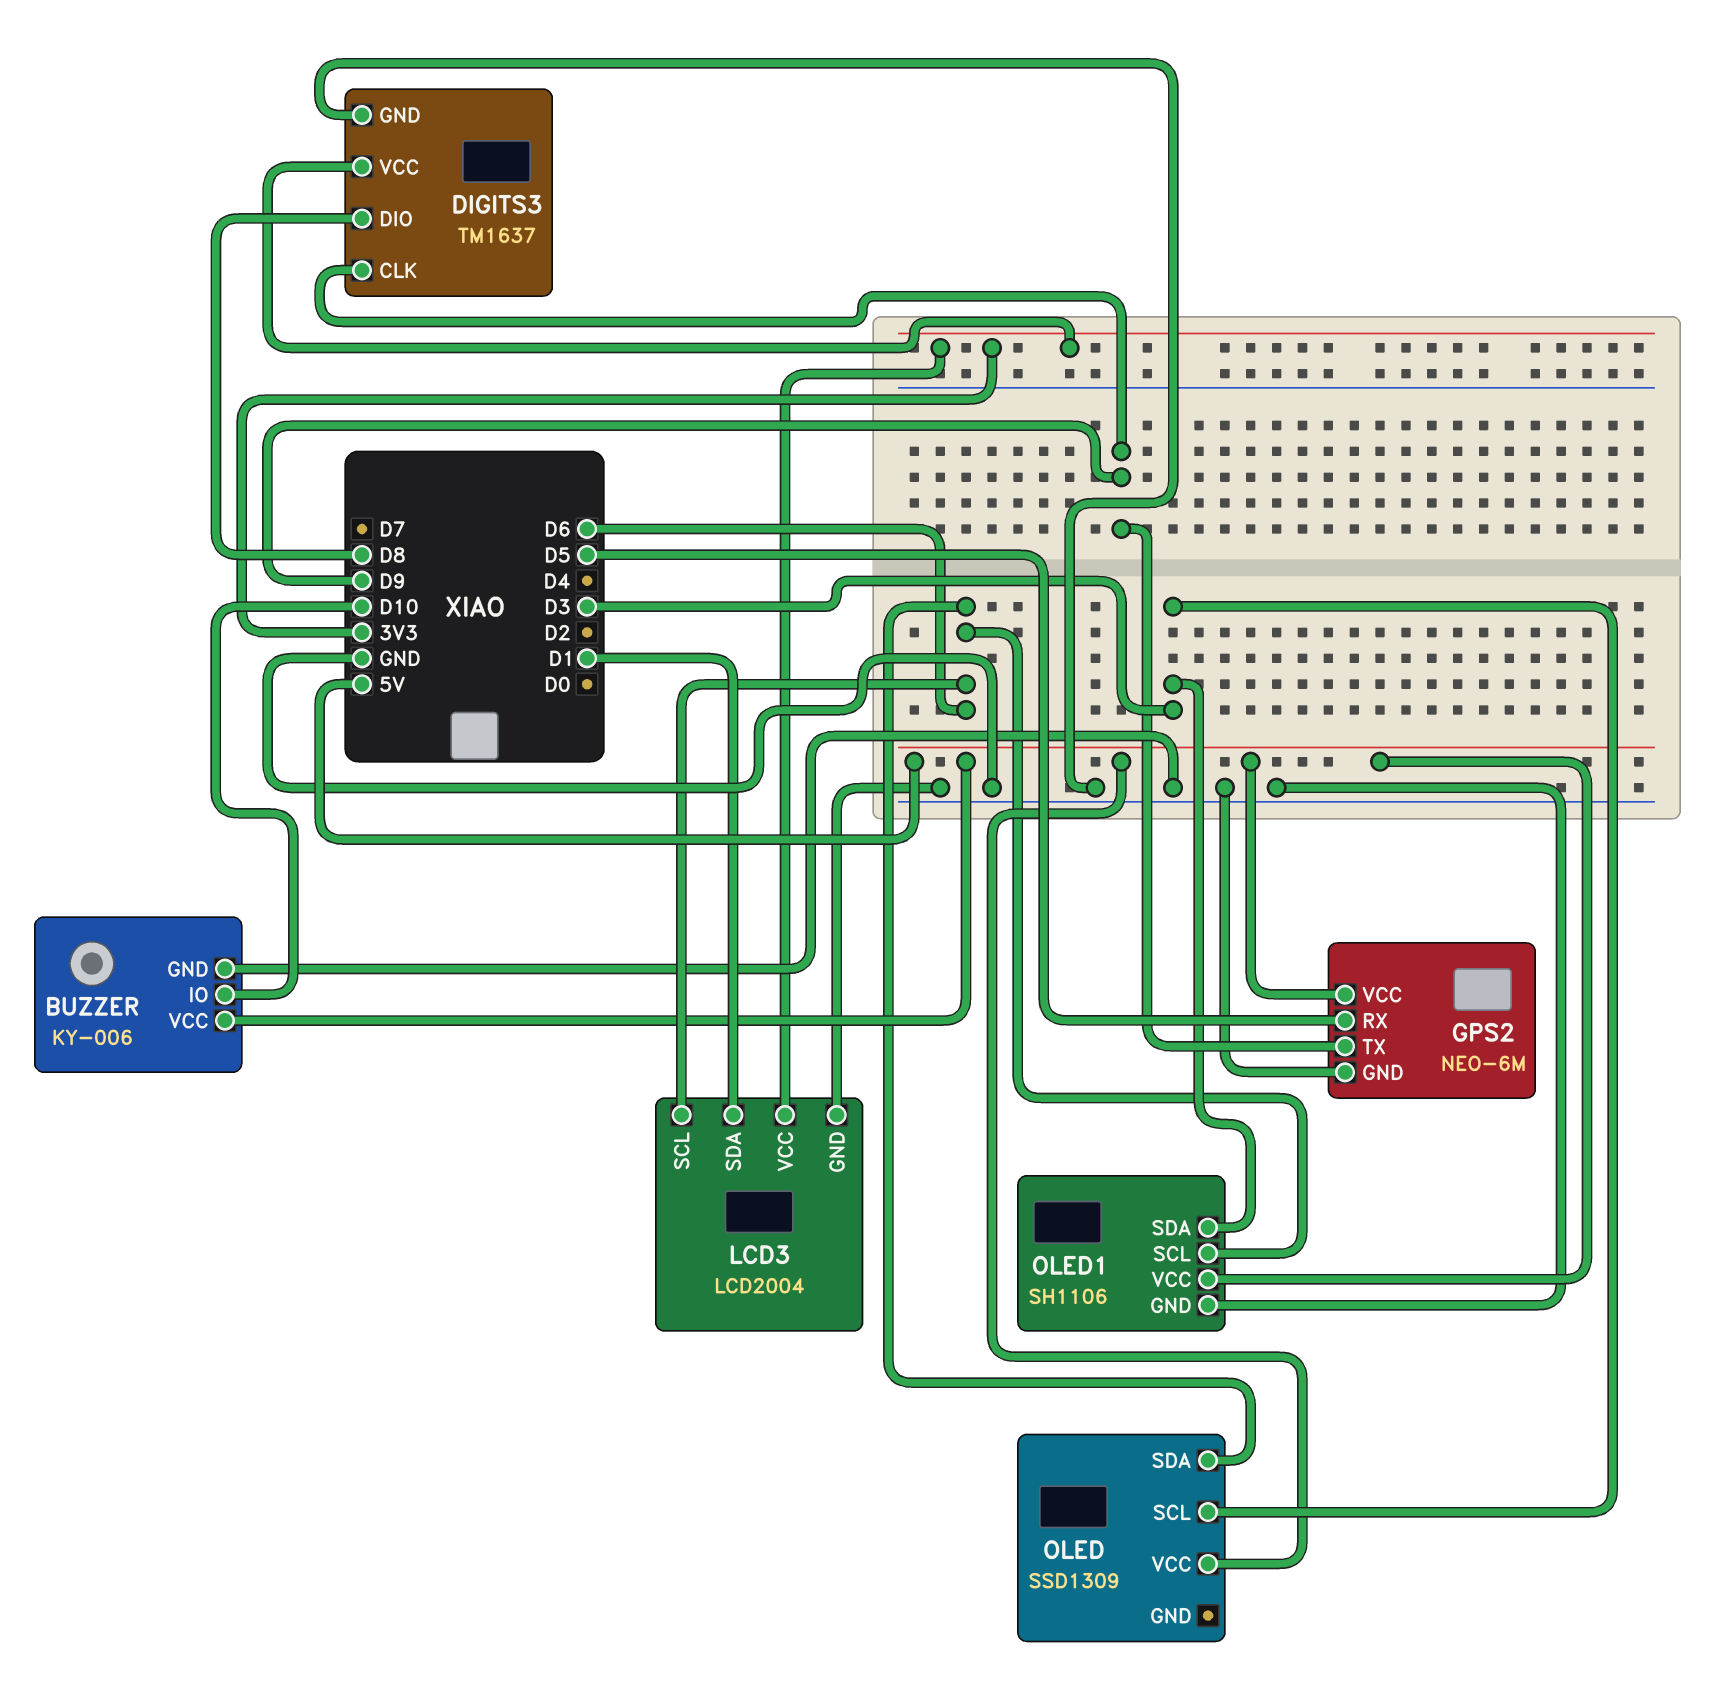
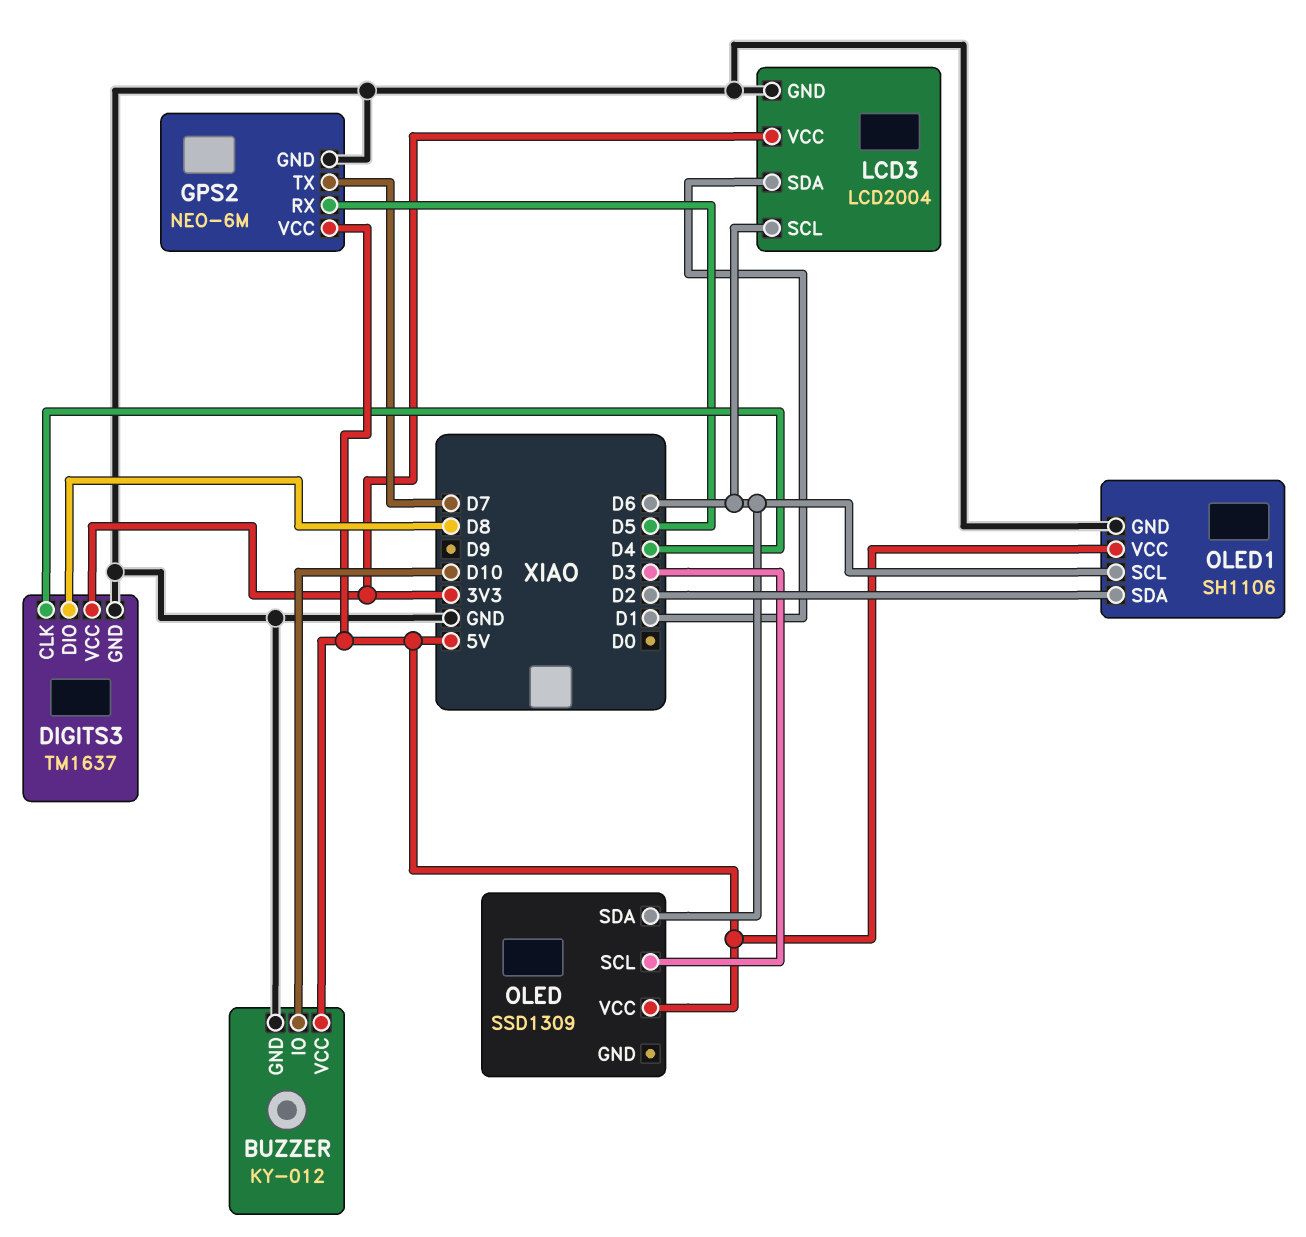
BUZZER: KY-006 -> KY-012
DIGITS3 pin CLK: D9 -> D4
GPS2 pin TX: D9 -> D7
OLED1 pin SDA: D3 -> D2

